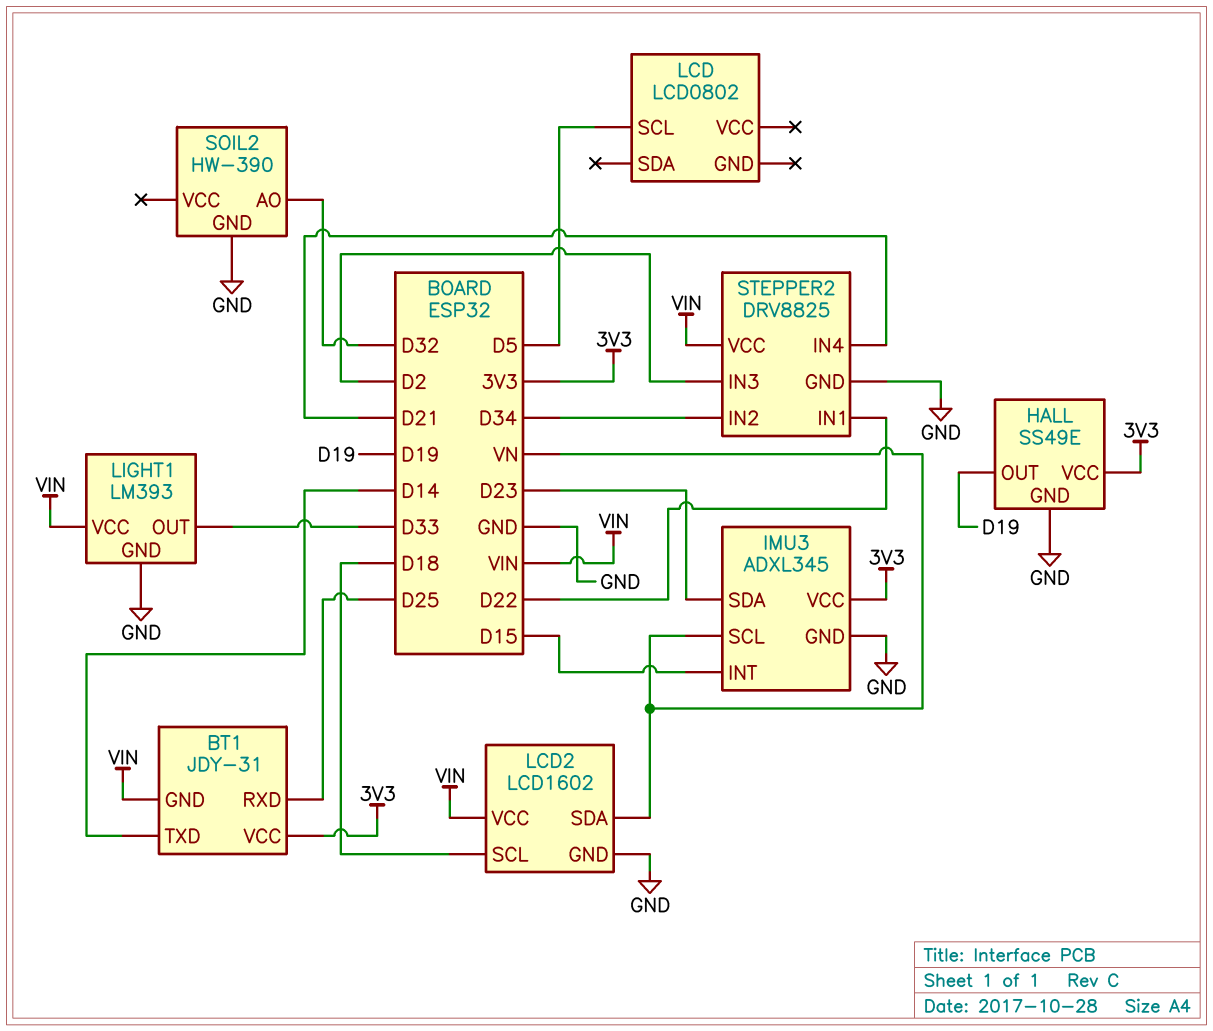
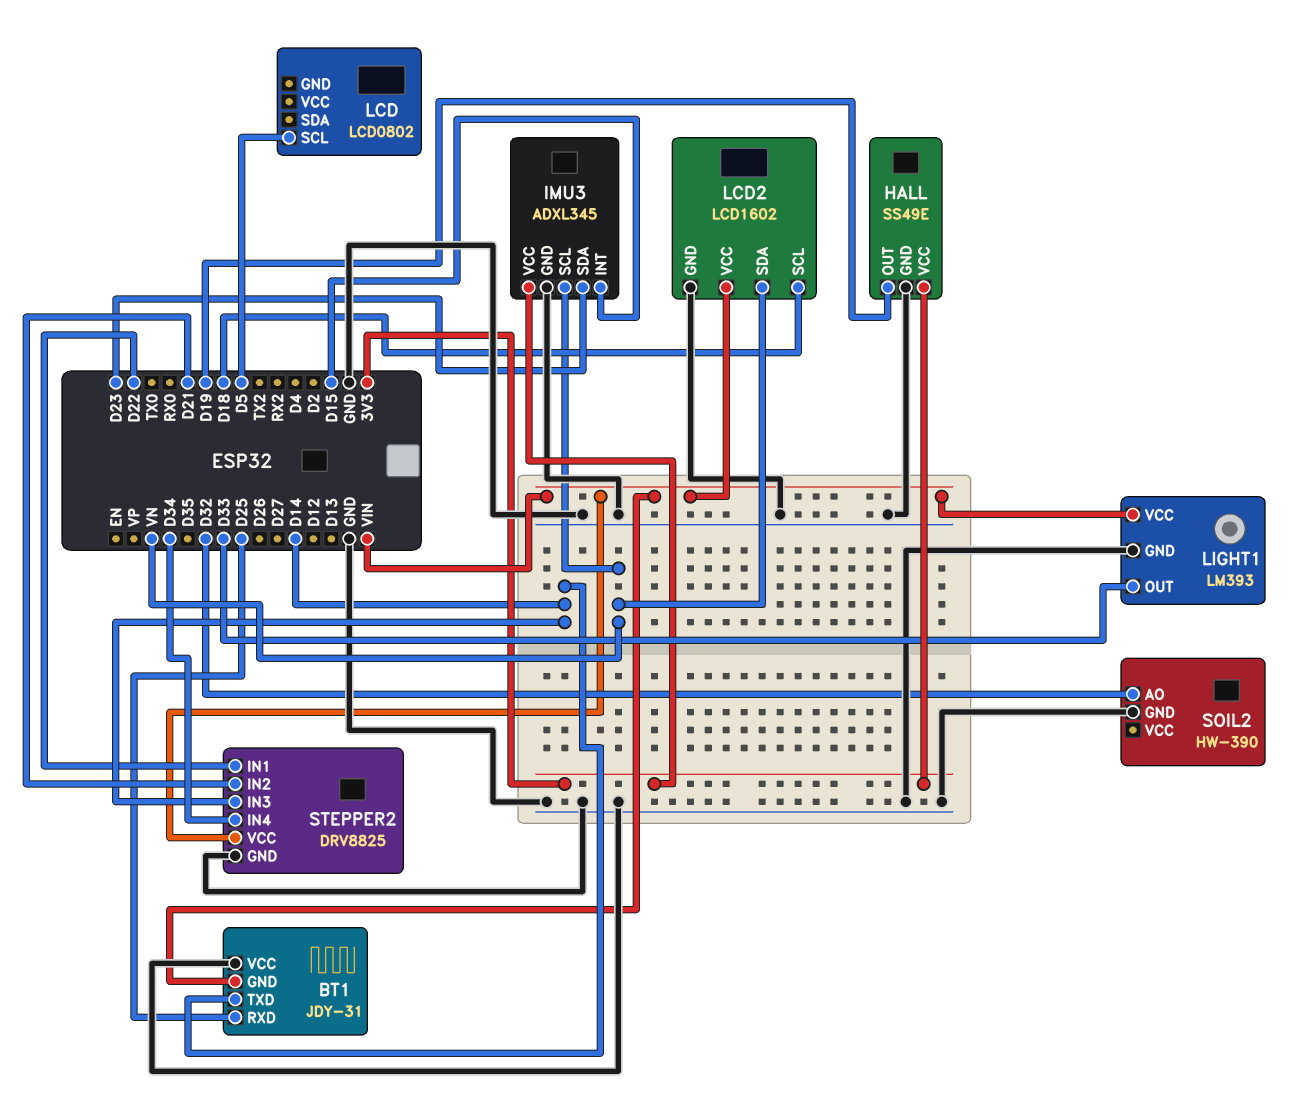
BT1 pin VCC: 3V3 -> GND
STEPPER2 pin IN2: D34 -> D21
STEPPER2 pin IN3: D2 -> D14
STEPPER2 pin IN4: D21 -> D34

